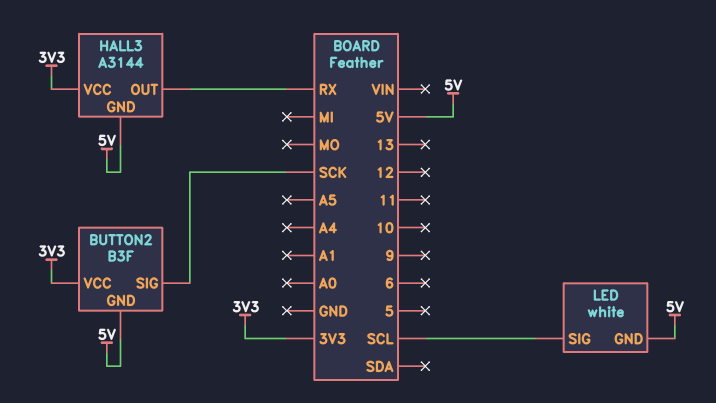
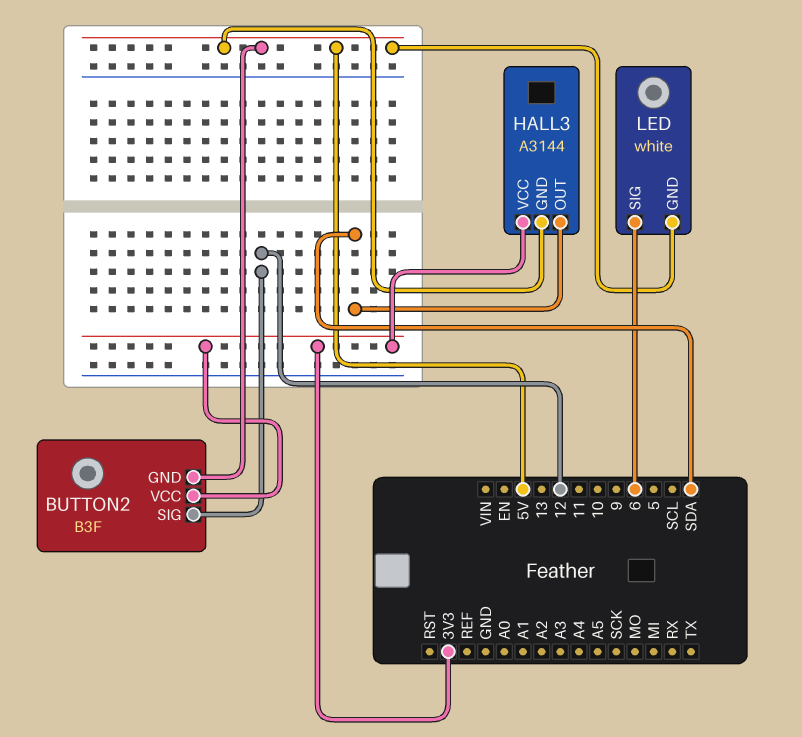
BUTTON2 pin SIG: SCK -> 12
HALL3 pin OUT: RX -> SDA
LED pin SIG: SCL -> 6

